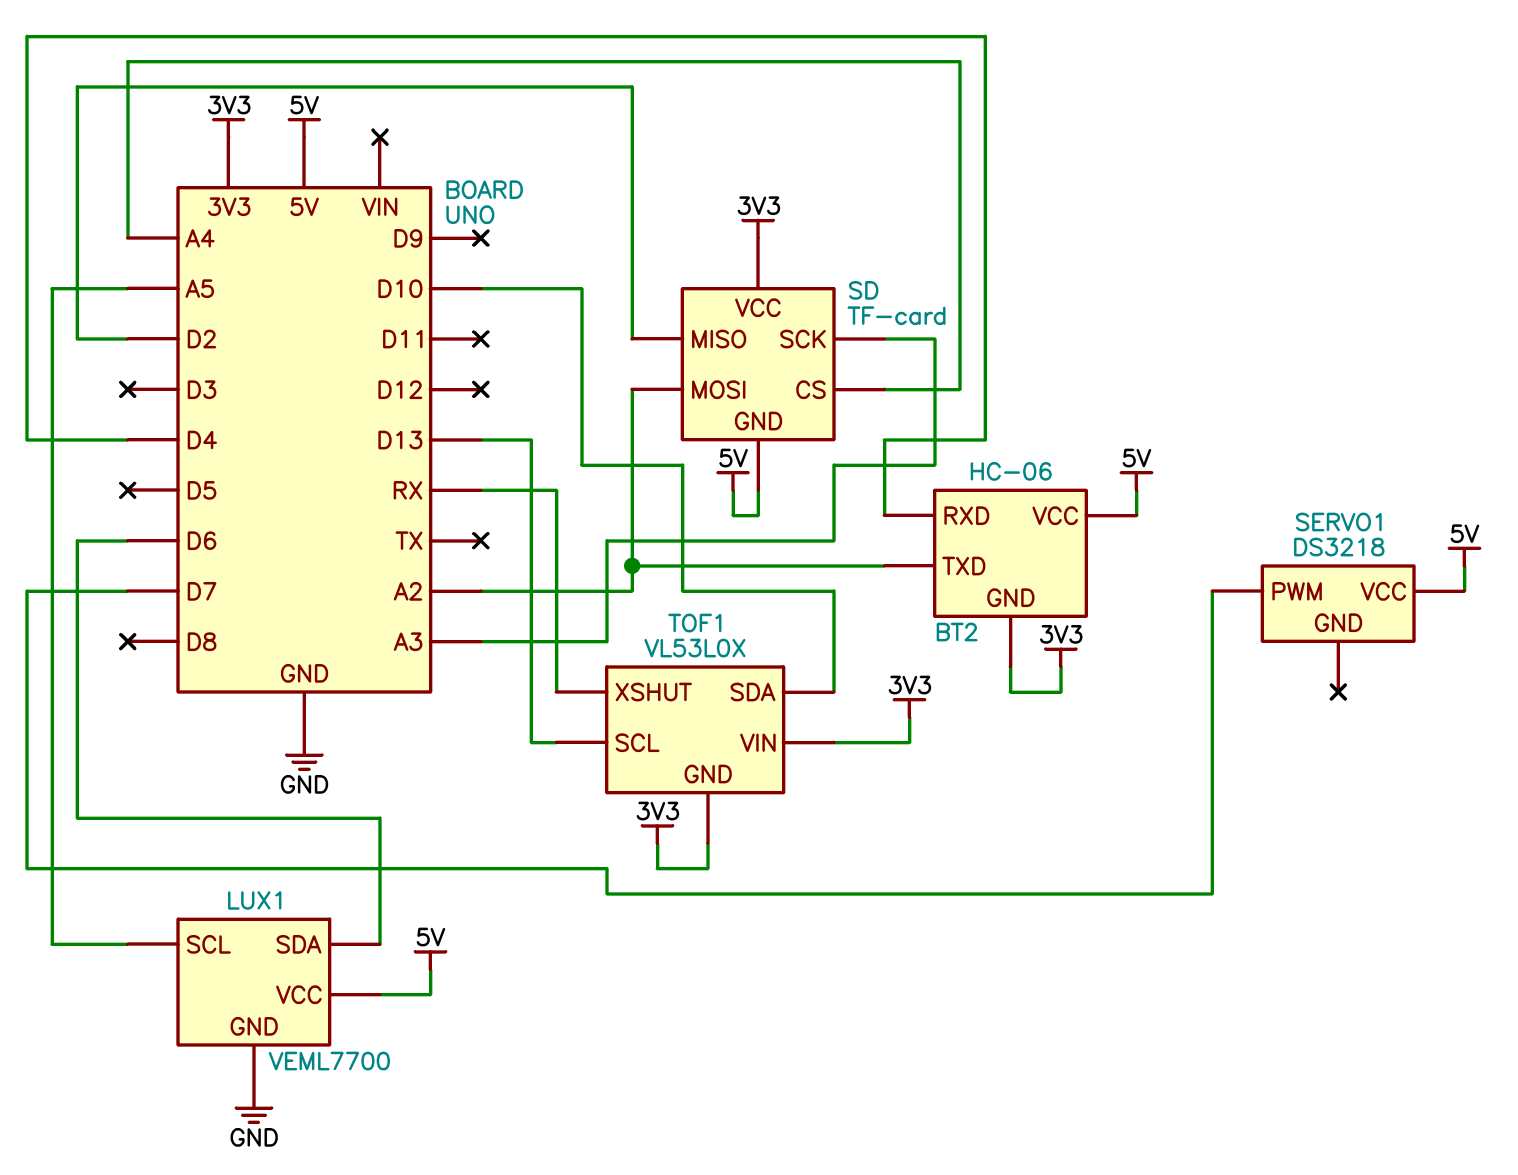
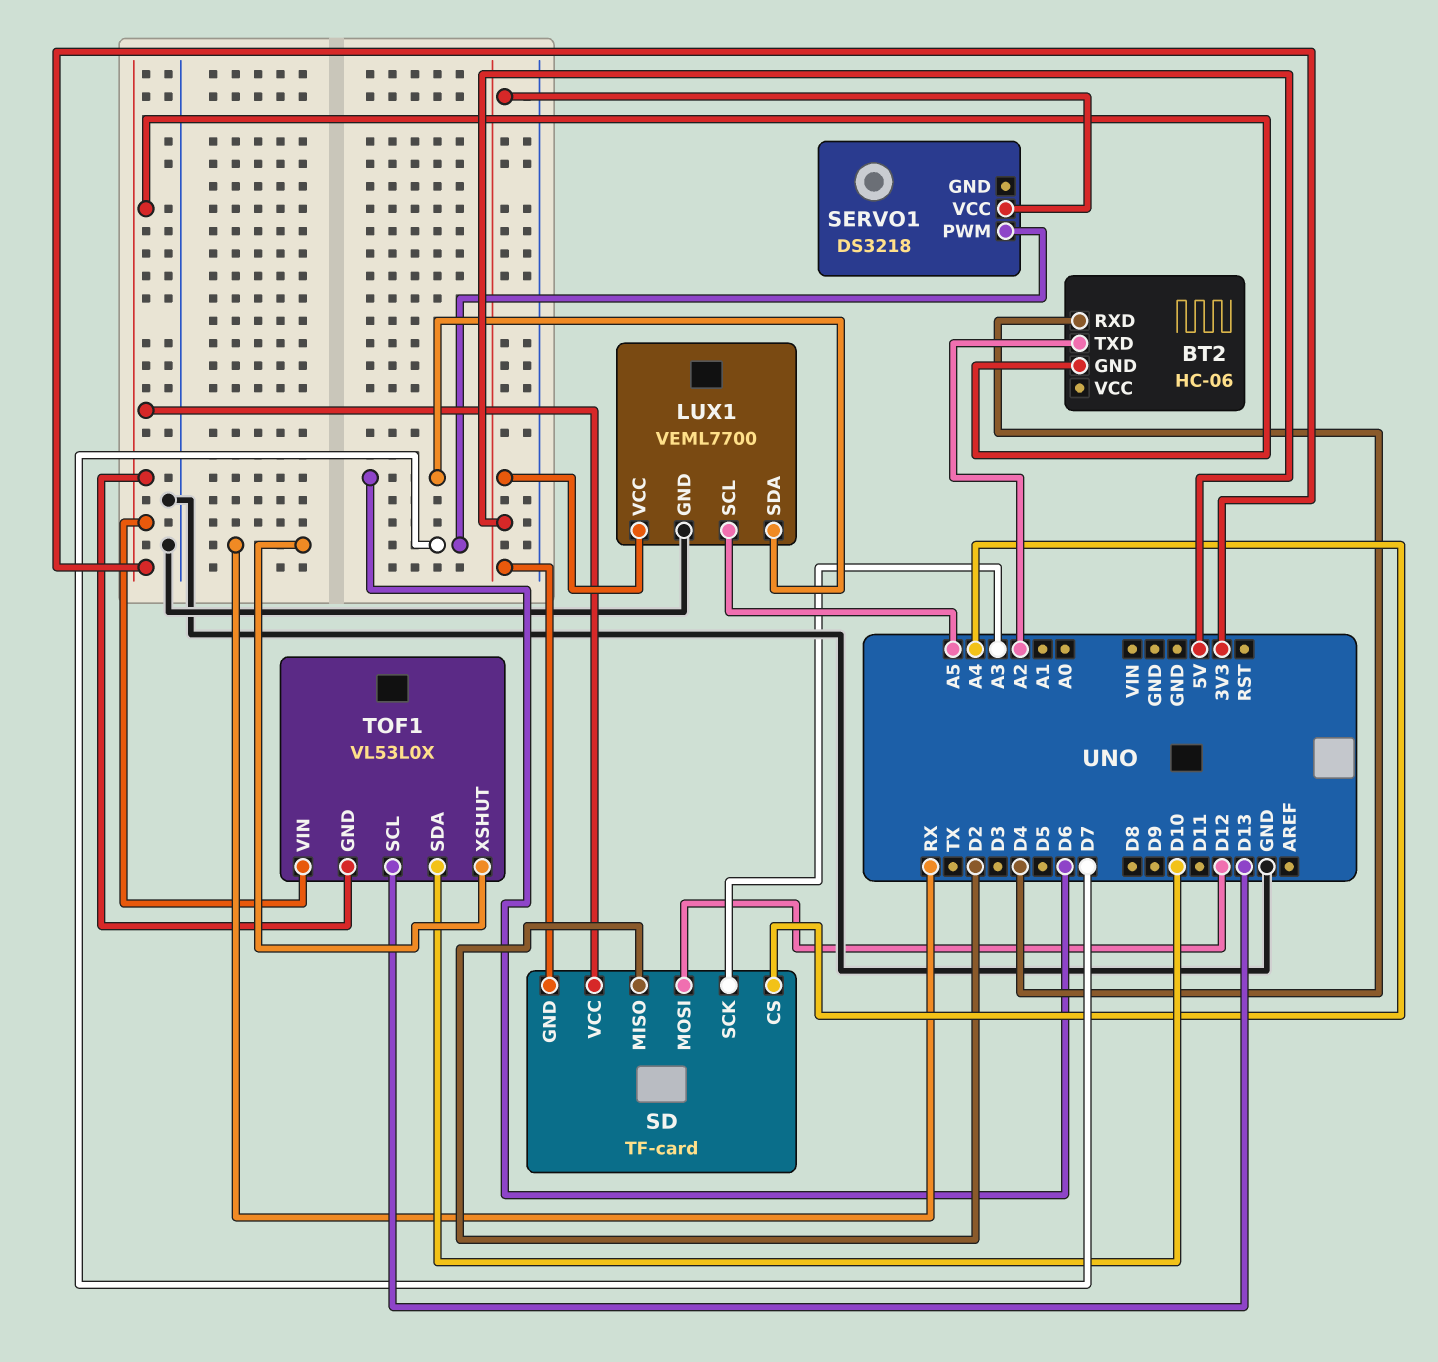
BT2 pin VCC: 5V -> none
SD pin MOSI: A2 -> D12

